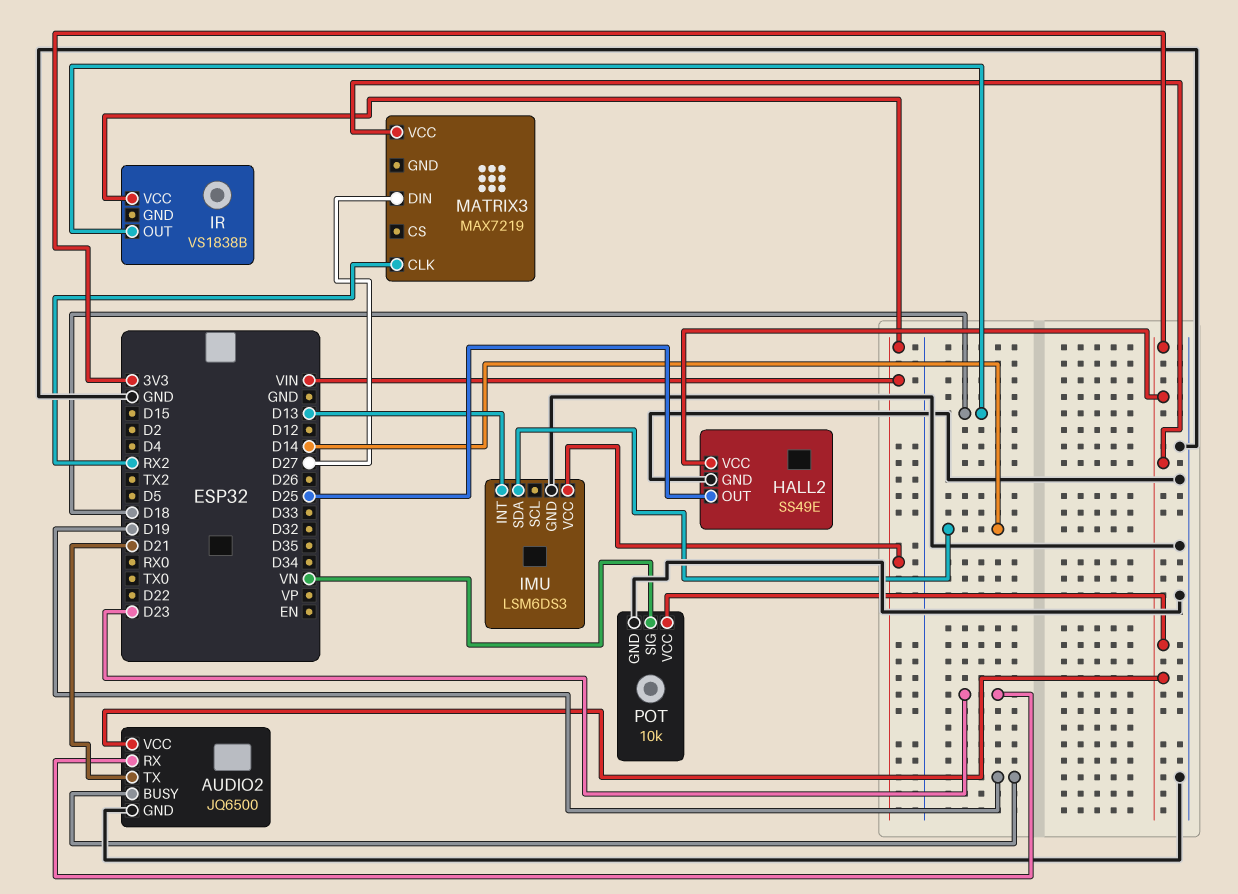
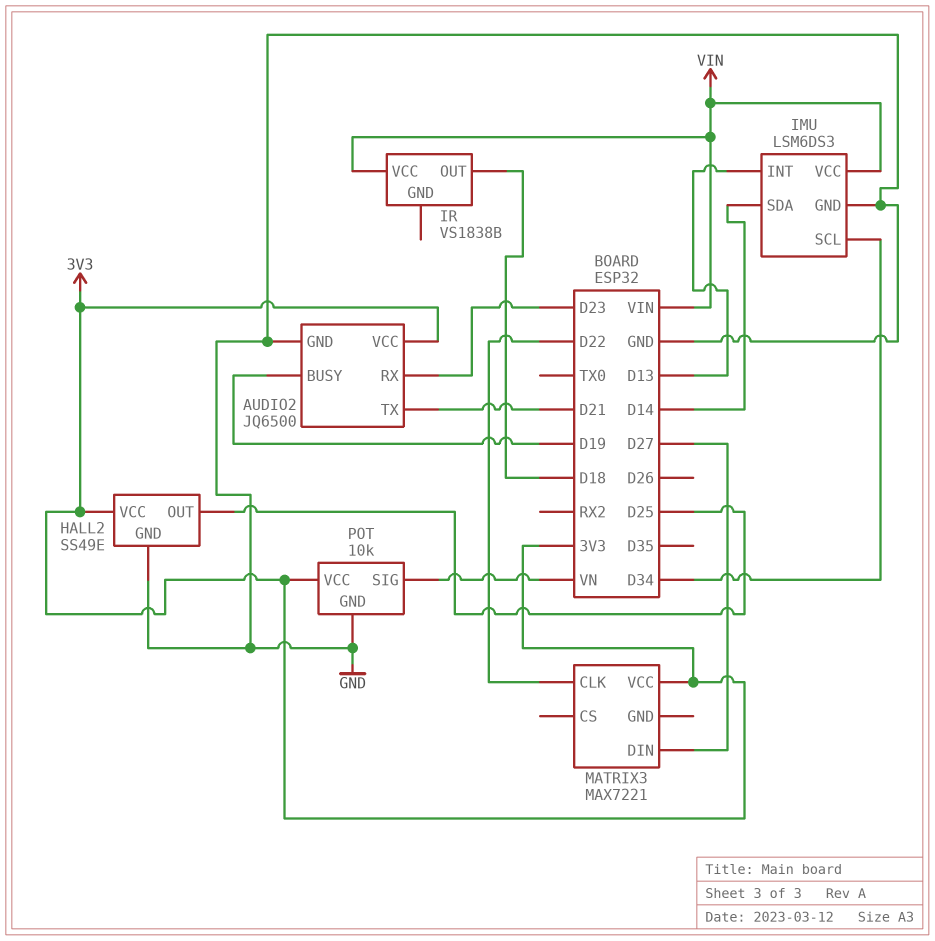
IMU pin SCL: none -> D34
MATRIX3: MAX7219 -> MAX7221
MATRIX3 pin CLK: RX2 -> D22

